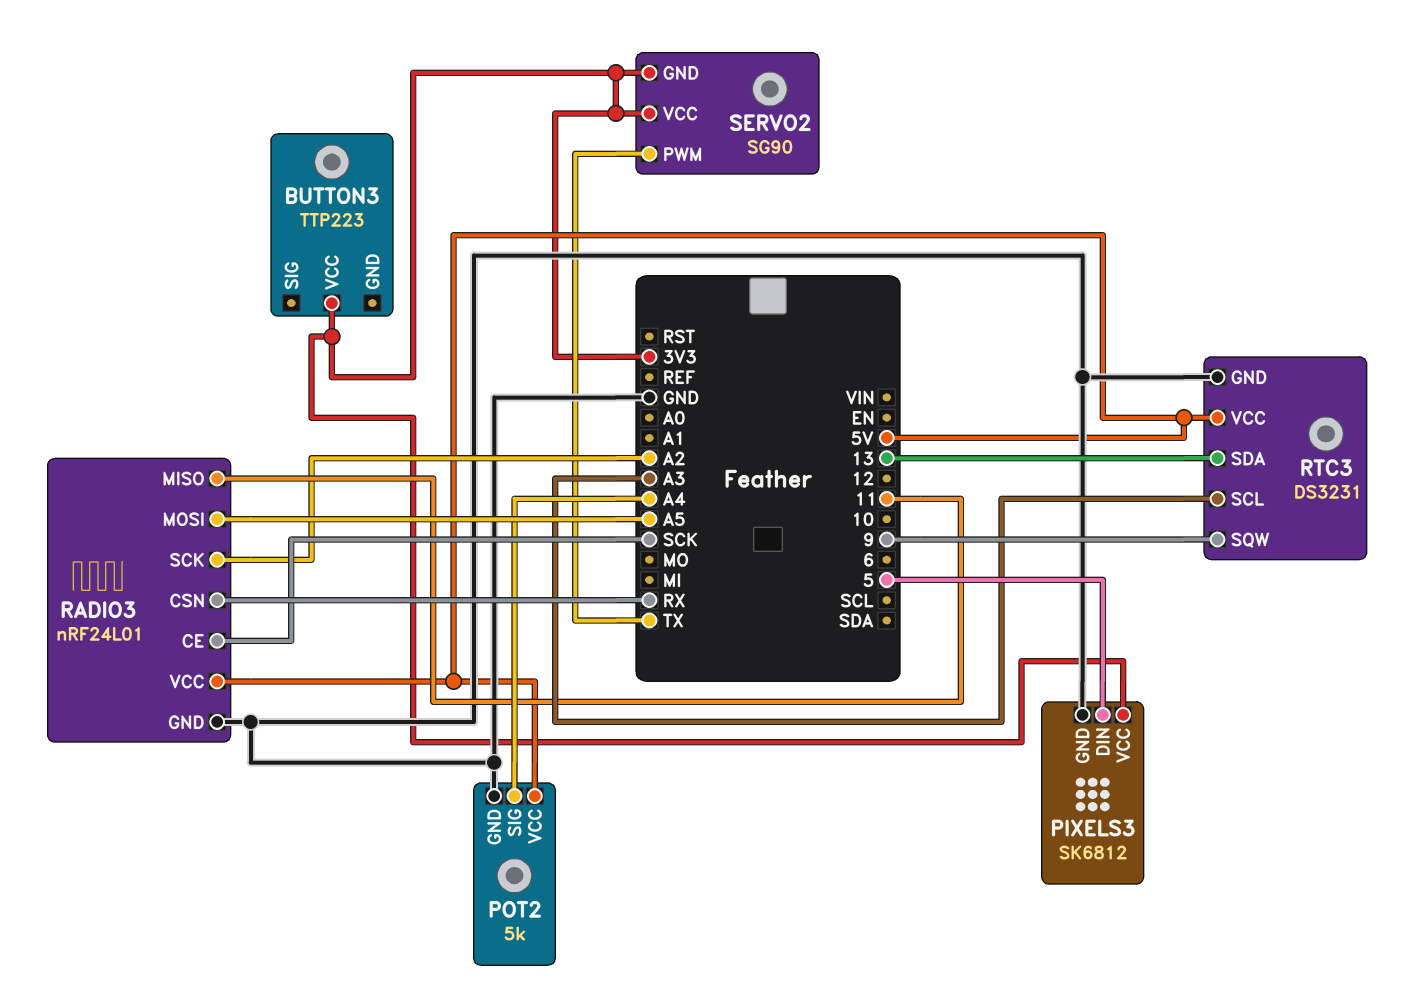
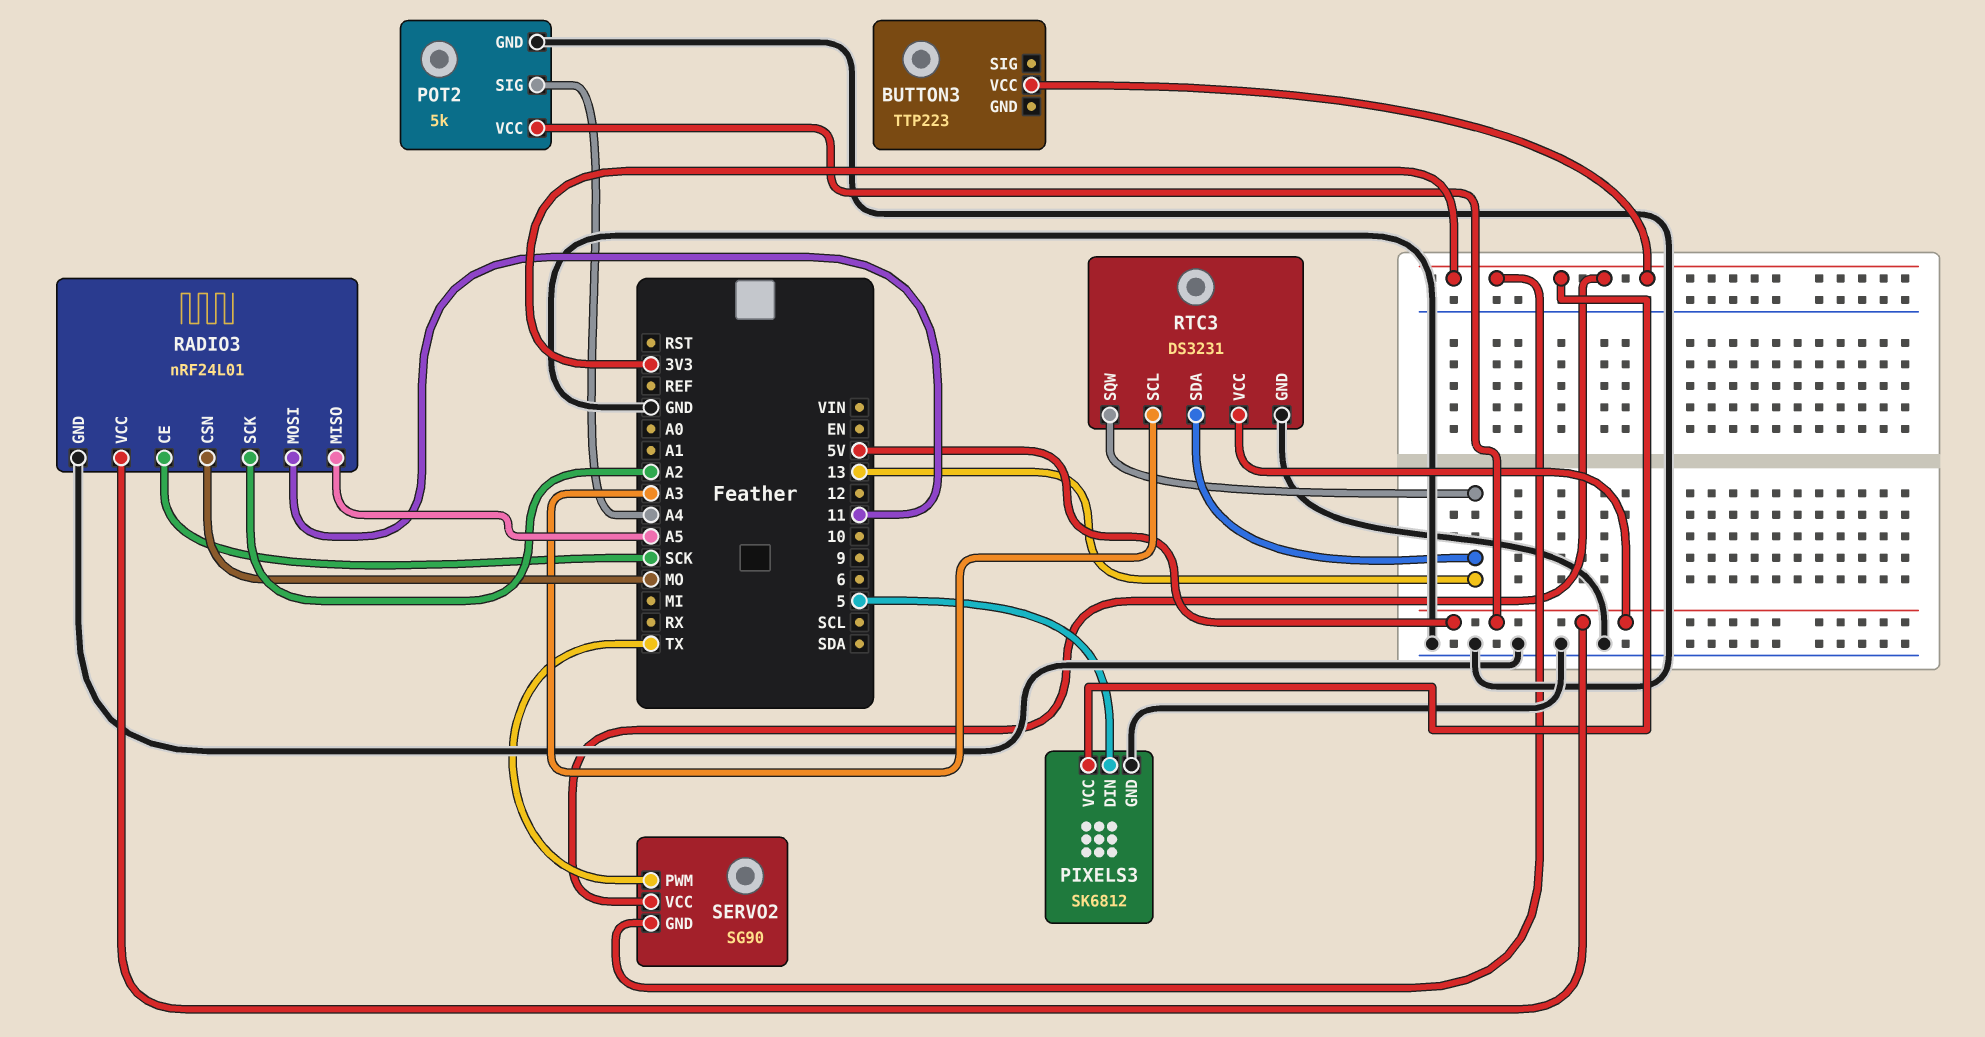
RADIO3 pin CSN: RX -> MO
RADIO3 pin MISO: 11 -> A5
RADIO3 pin MOSI: A5 -> 11
RTC3 pin SQW: 9 -> 13

